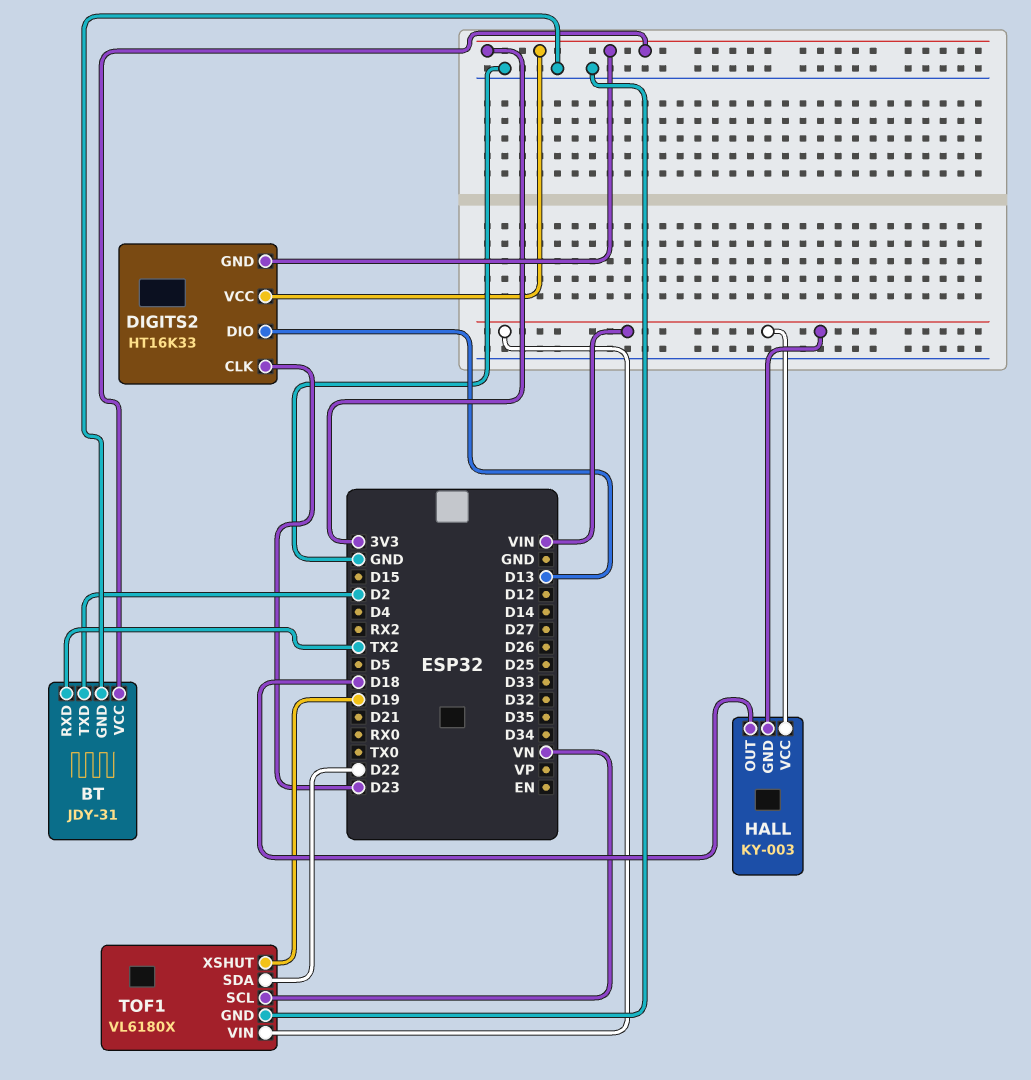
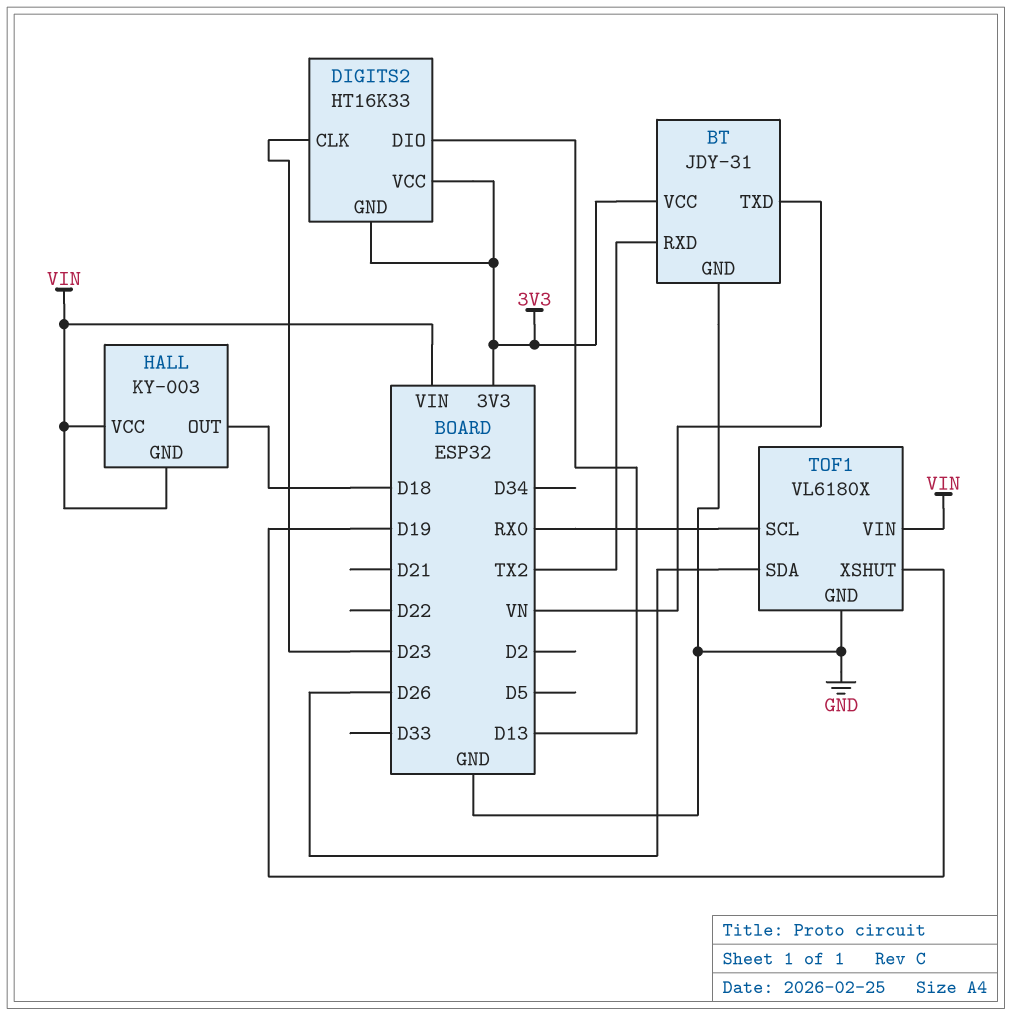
BT pin TXD: D2 -> VN
TOF1 pin SCL: VN -> RX0
TOF1 pin SDA: D22 -> D26

